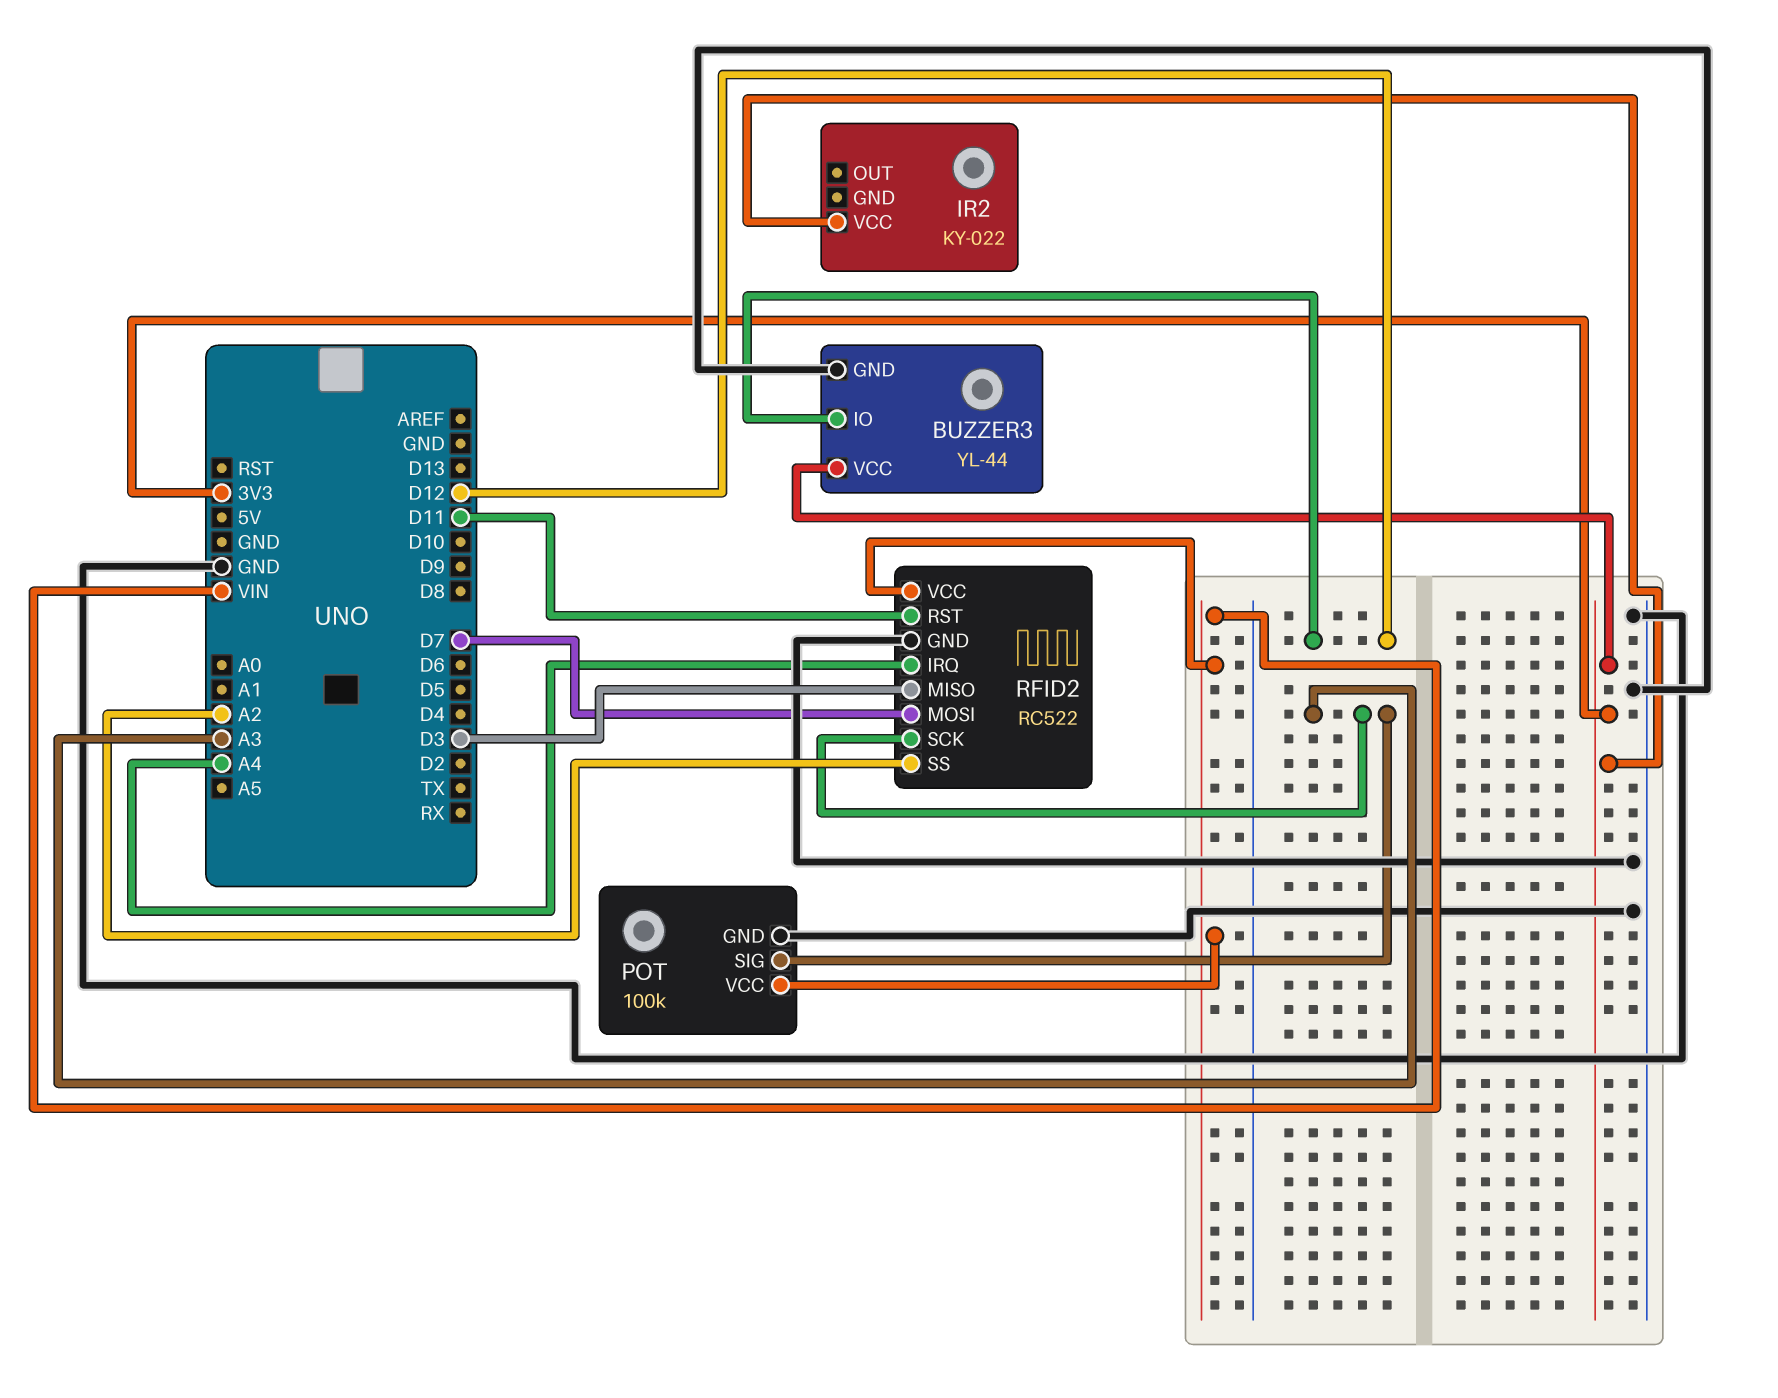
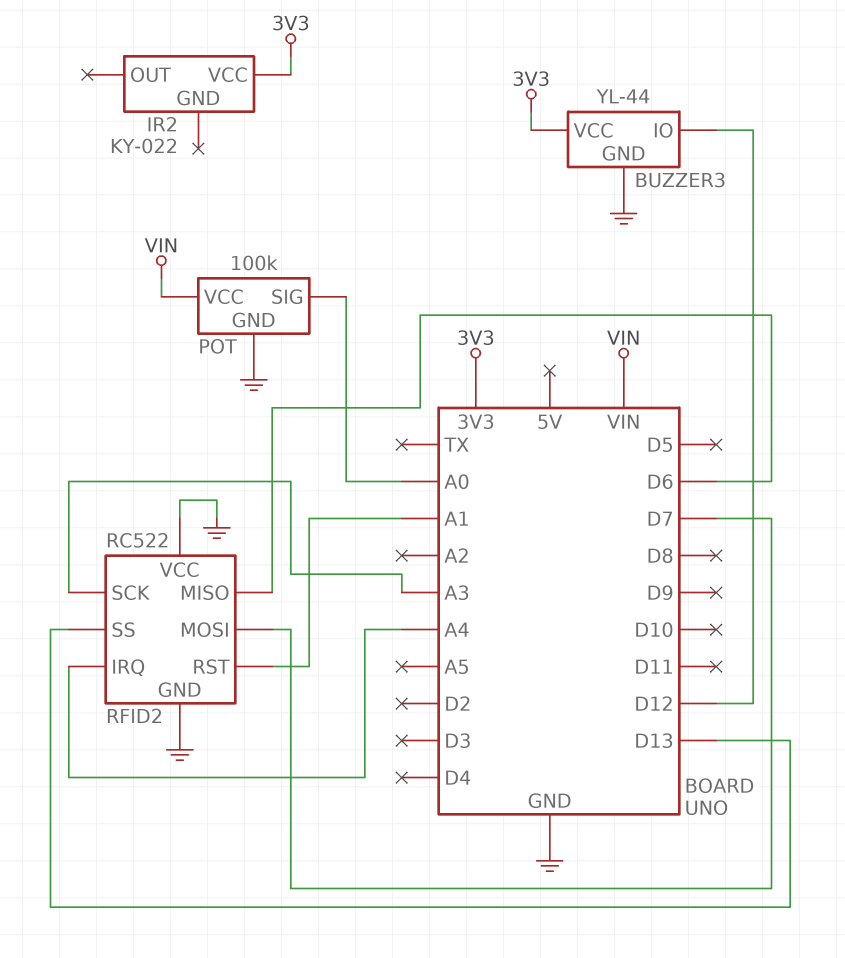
POT pin SIG: A3 -> A0
RFID2 pin MISO: D3 -> D6
RFID2 pin RST: D11 -> A1
RFID2 pin SS: A2 -> D13
RFID2 pin VCC: VIN -> GND

